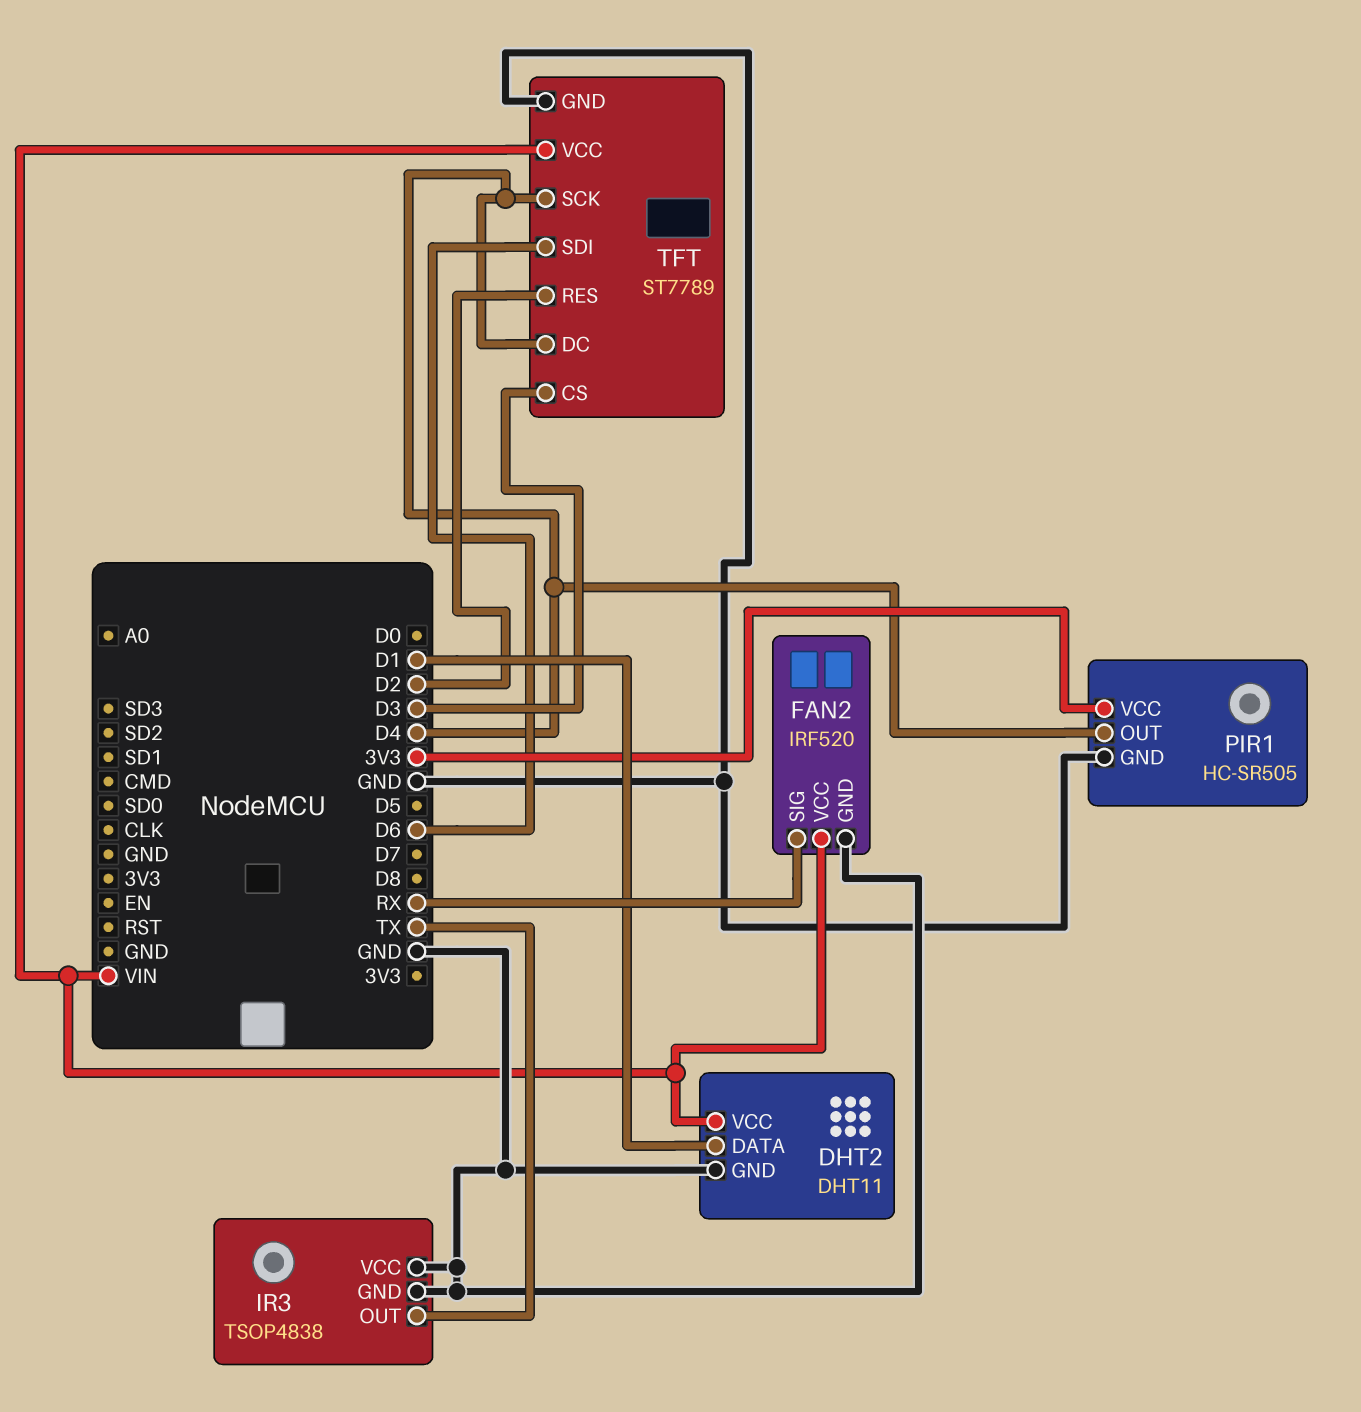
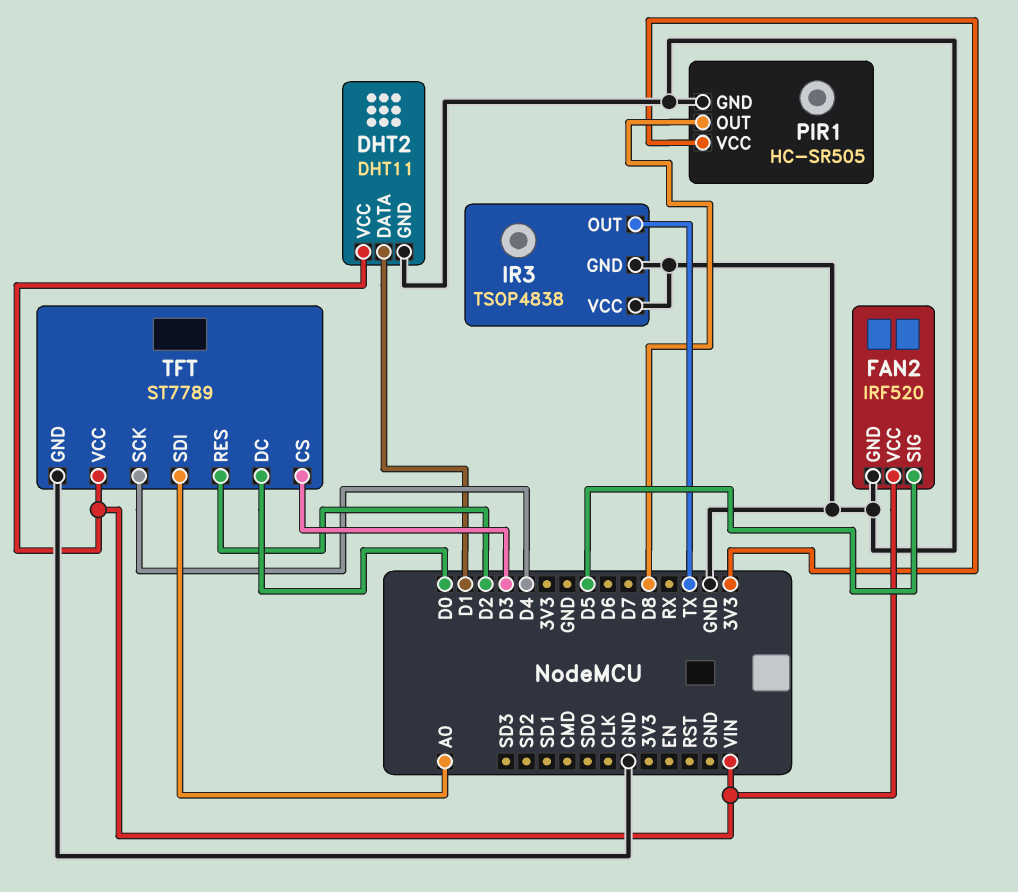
FAN2 pin SIG: RX -> D5
PIR1 pin OUT: D4 -> D8
TFT pin DC: D4 -> D0
TFT pin SDI: D6 -> A0

